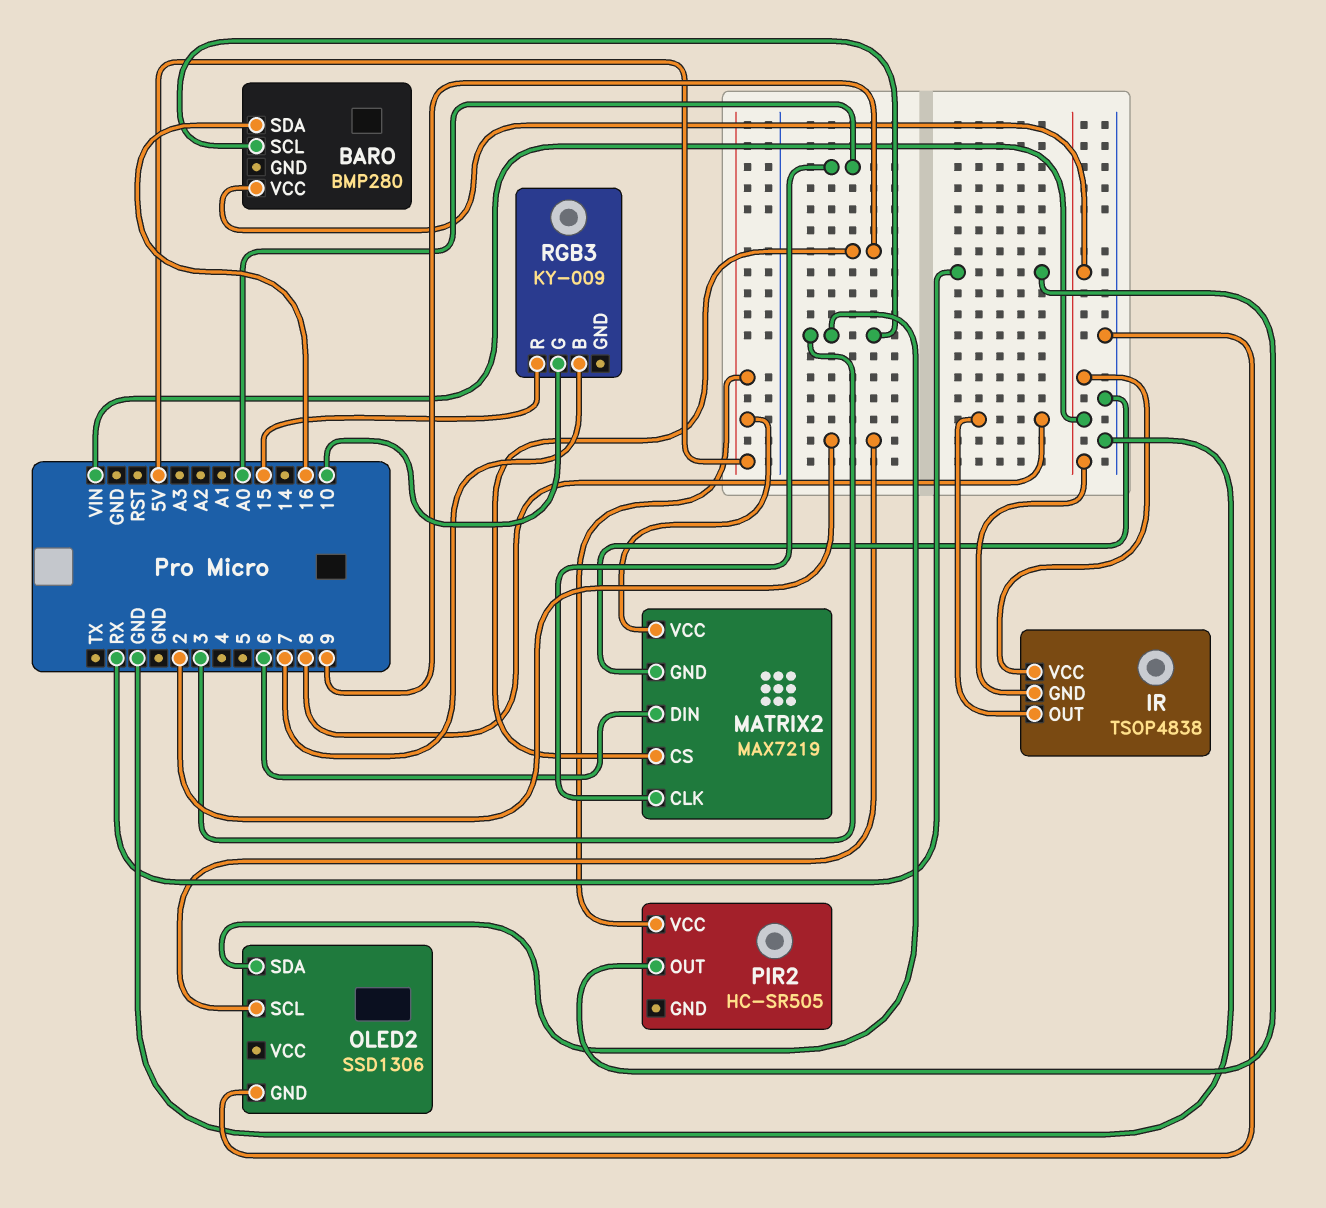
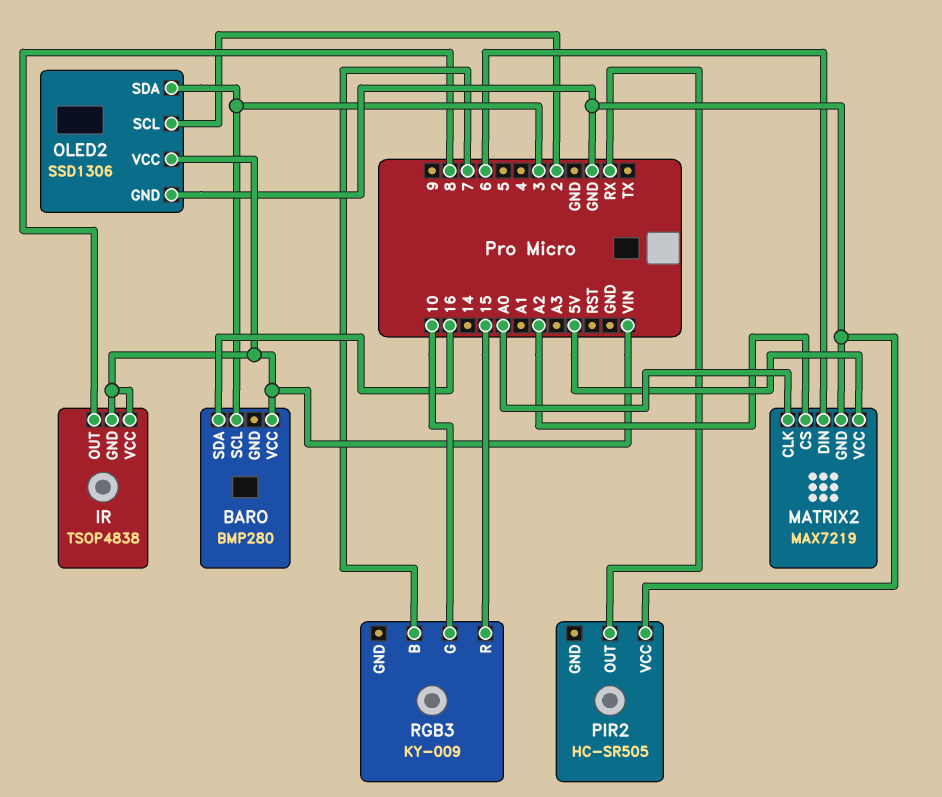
MATRIX2 pin CS: 9 -> A2
OLED2 pin VCC: none -> VIN
PIR2 pin VCC: 5V -> GND

